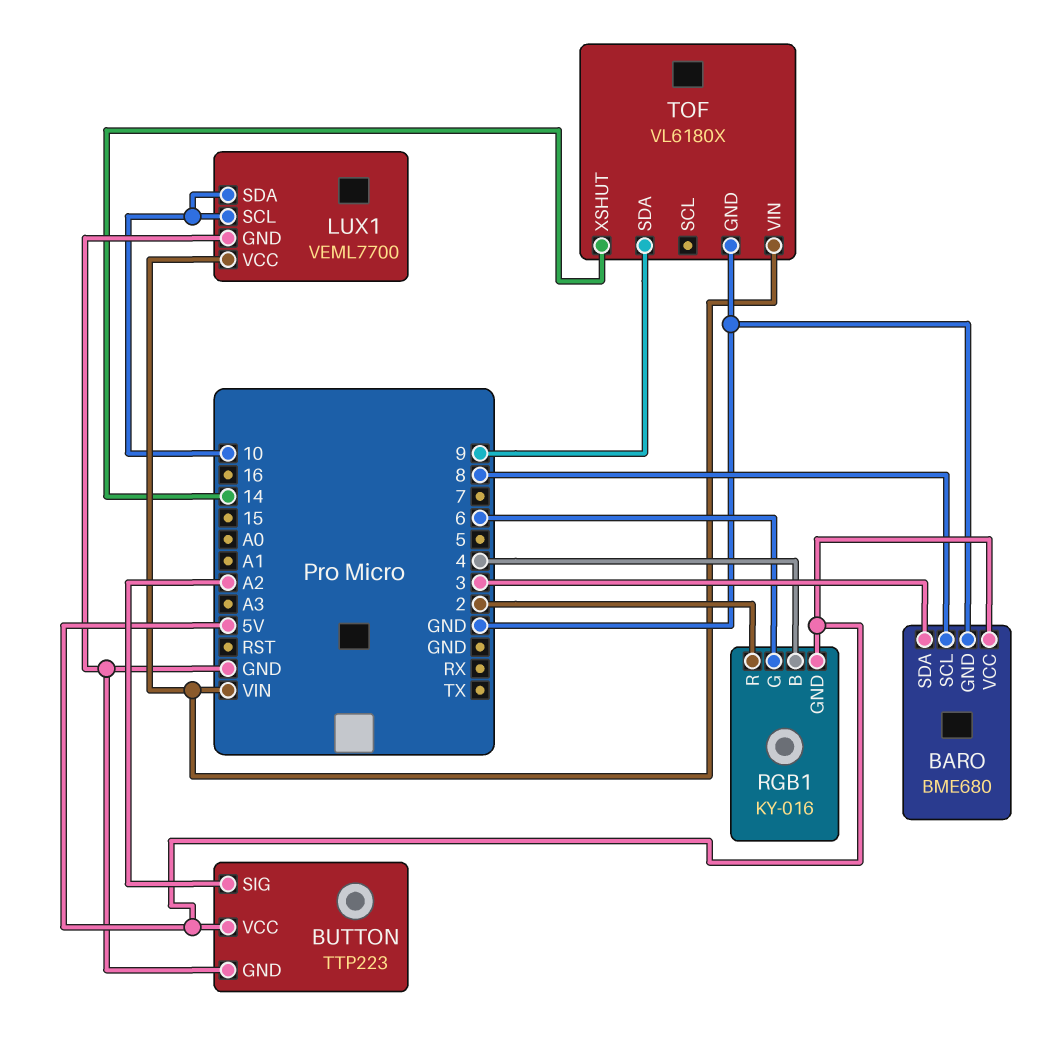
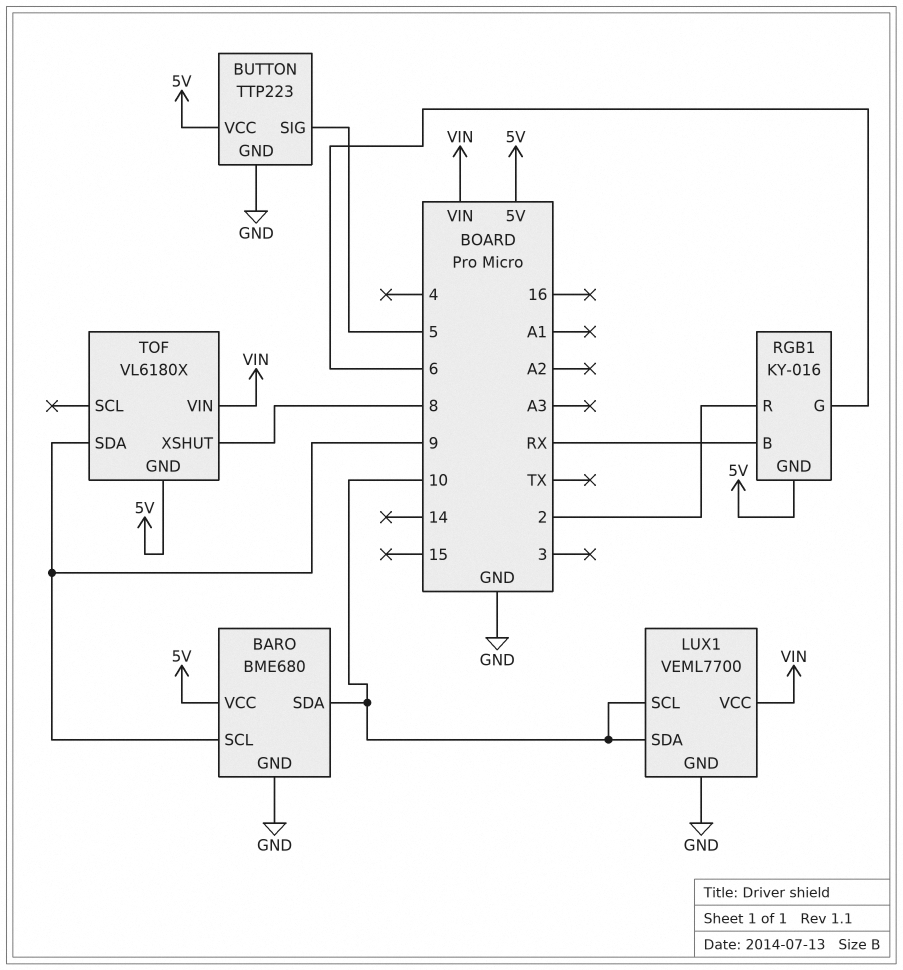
BARO pin SCL: 8 -> 9
BARO pin SDA: 3 -> 10
BUTTON pin SIG: A2 -> 5
RGB1 pin B: 4 -> RX
TOF pin GND: GND -> 5V
TOF pin XSHUT: 14 -> 8

